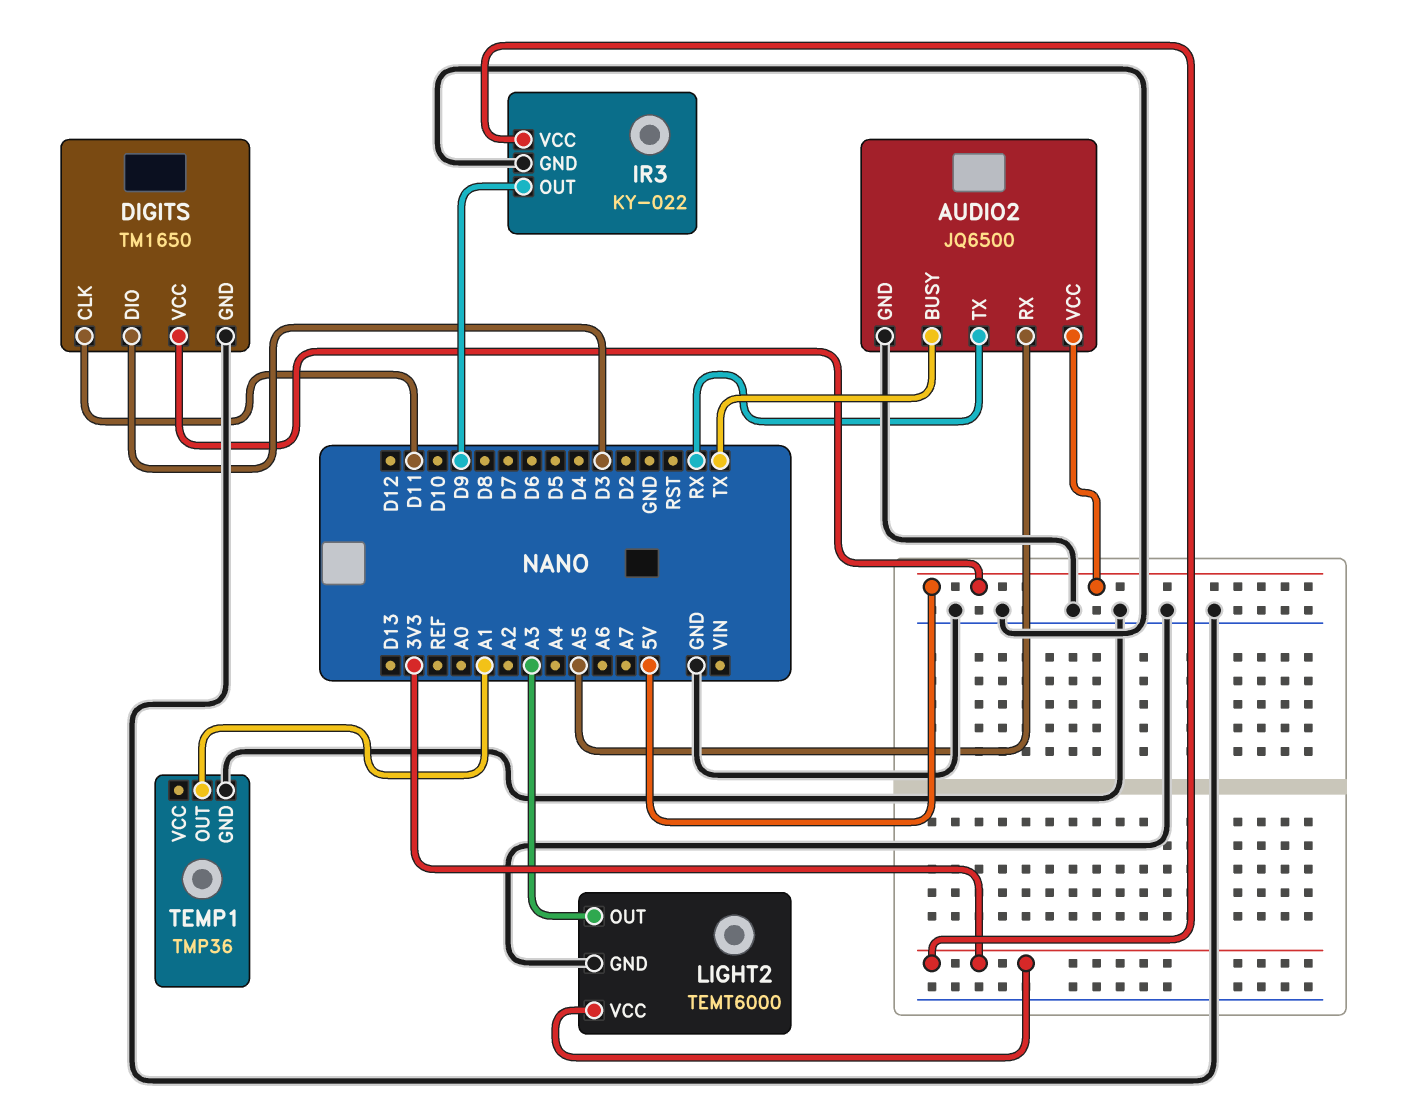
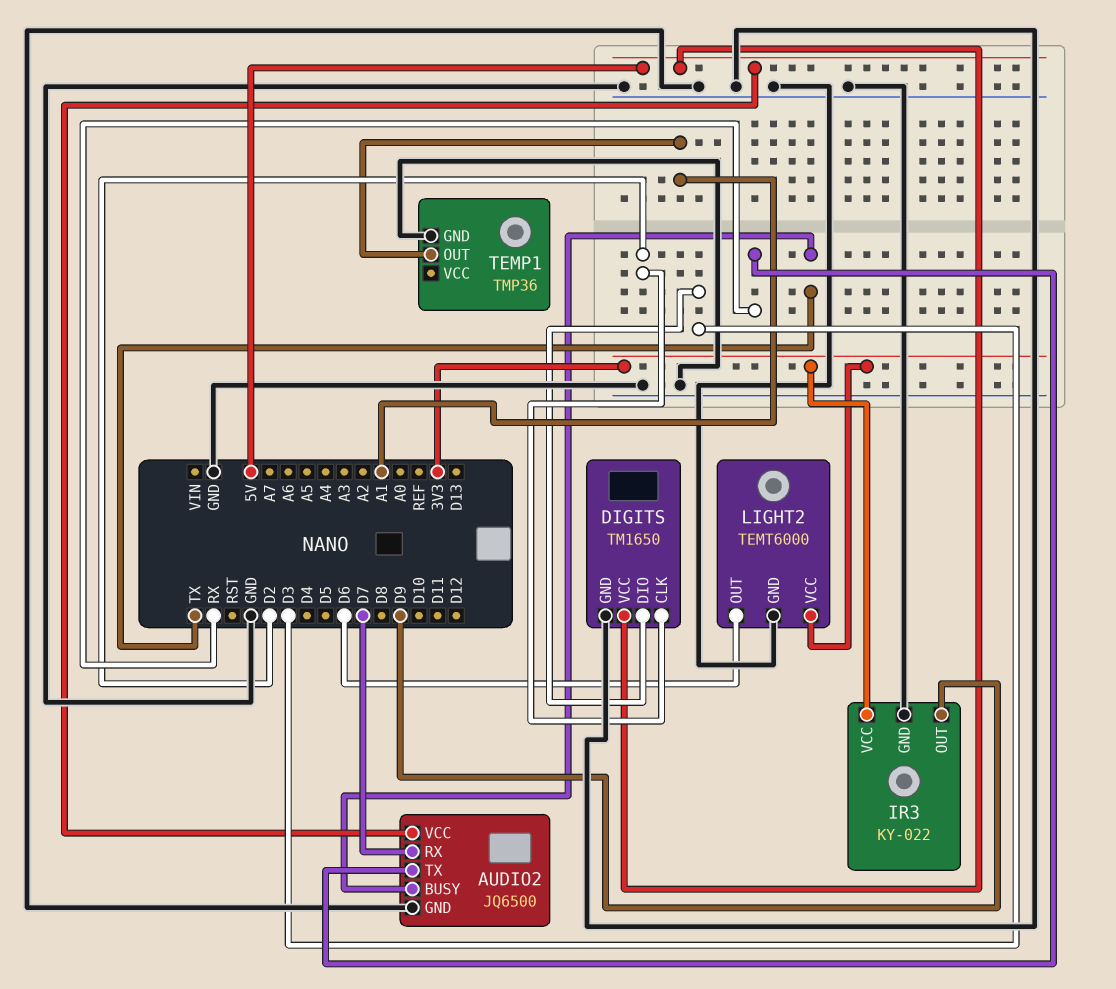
AUDIO2 pin RX: A5 -> D7
DIGITS pin CLK: D11 -> D2
LIGHT2 pin OUT: A3 -> D6

